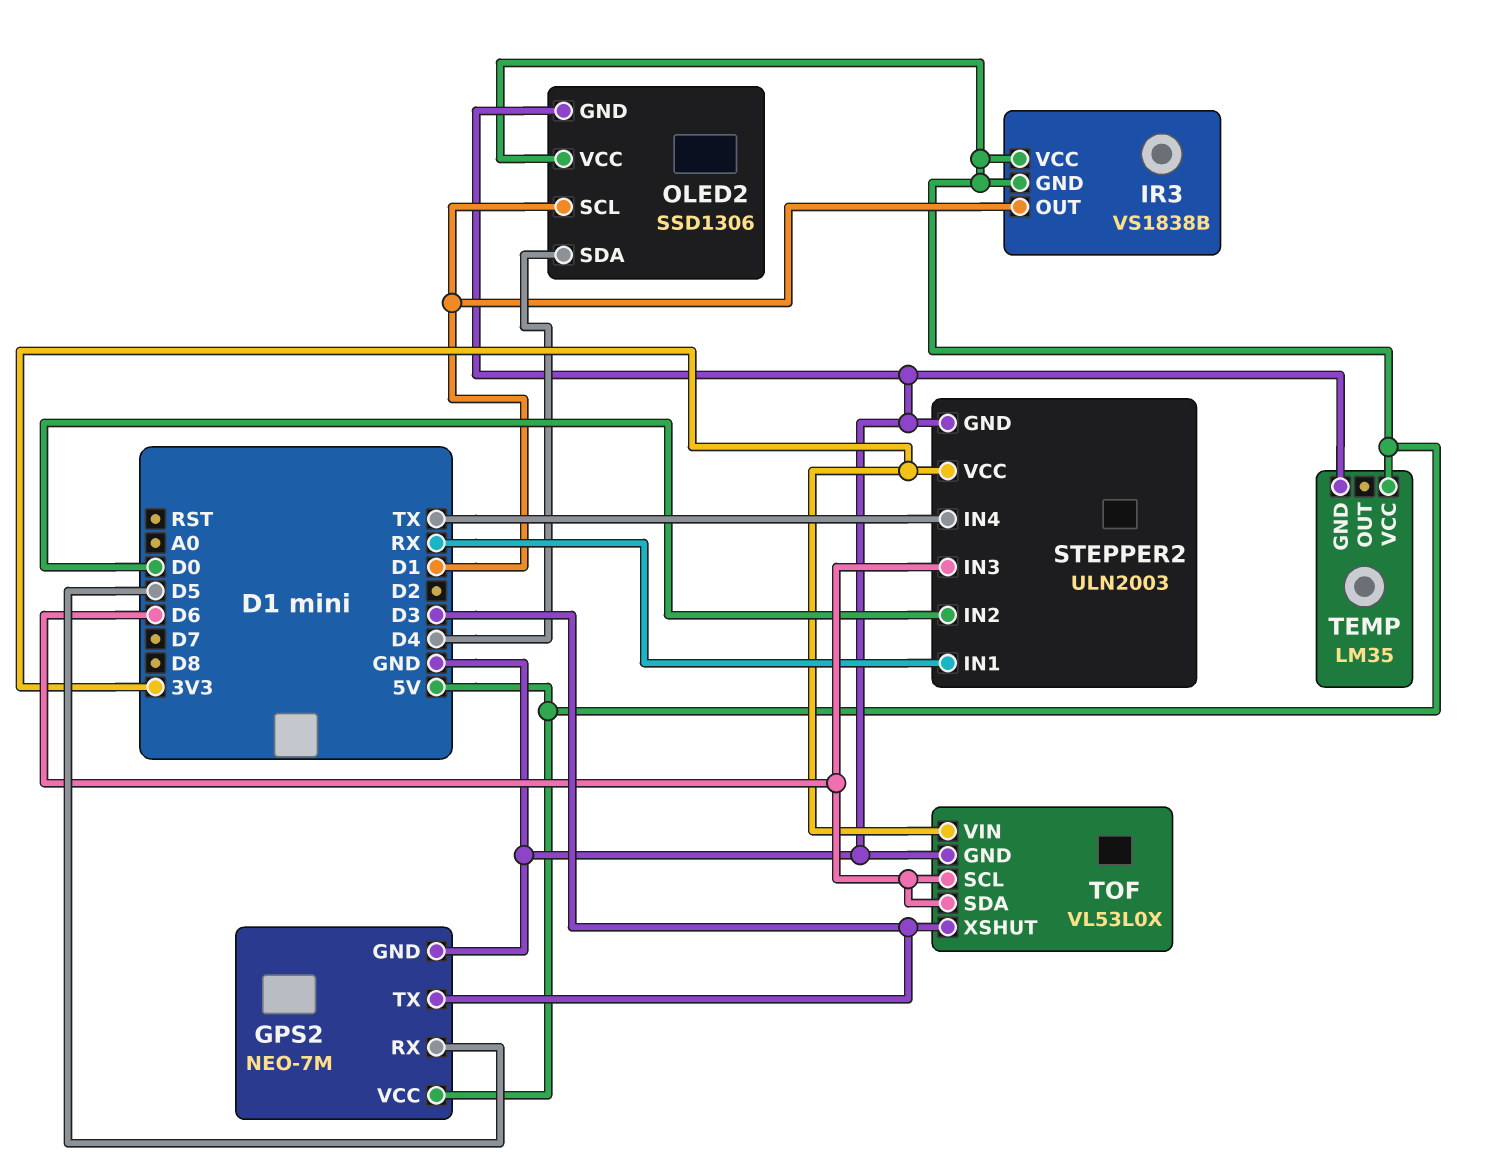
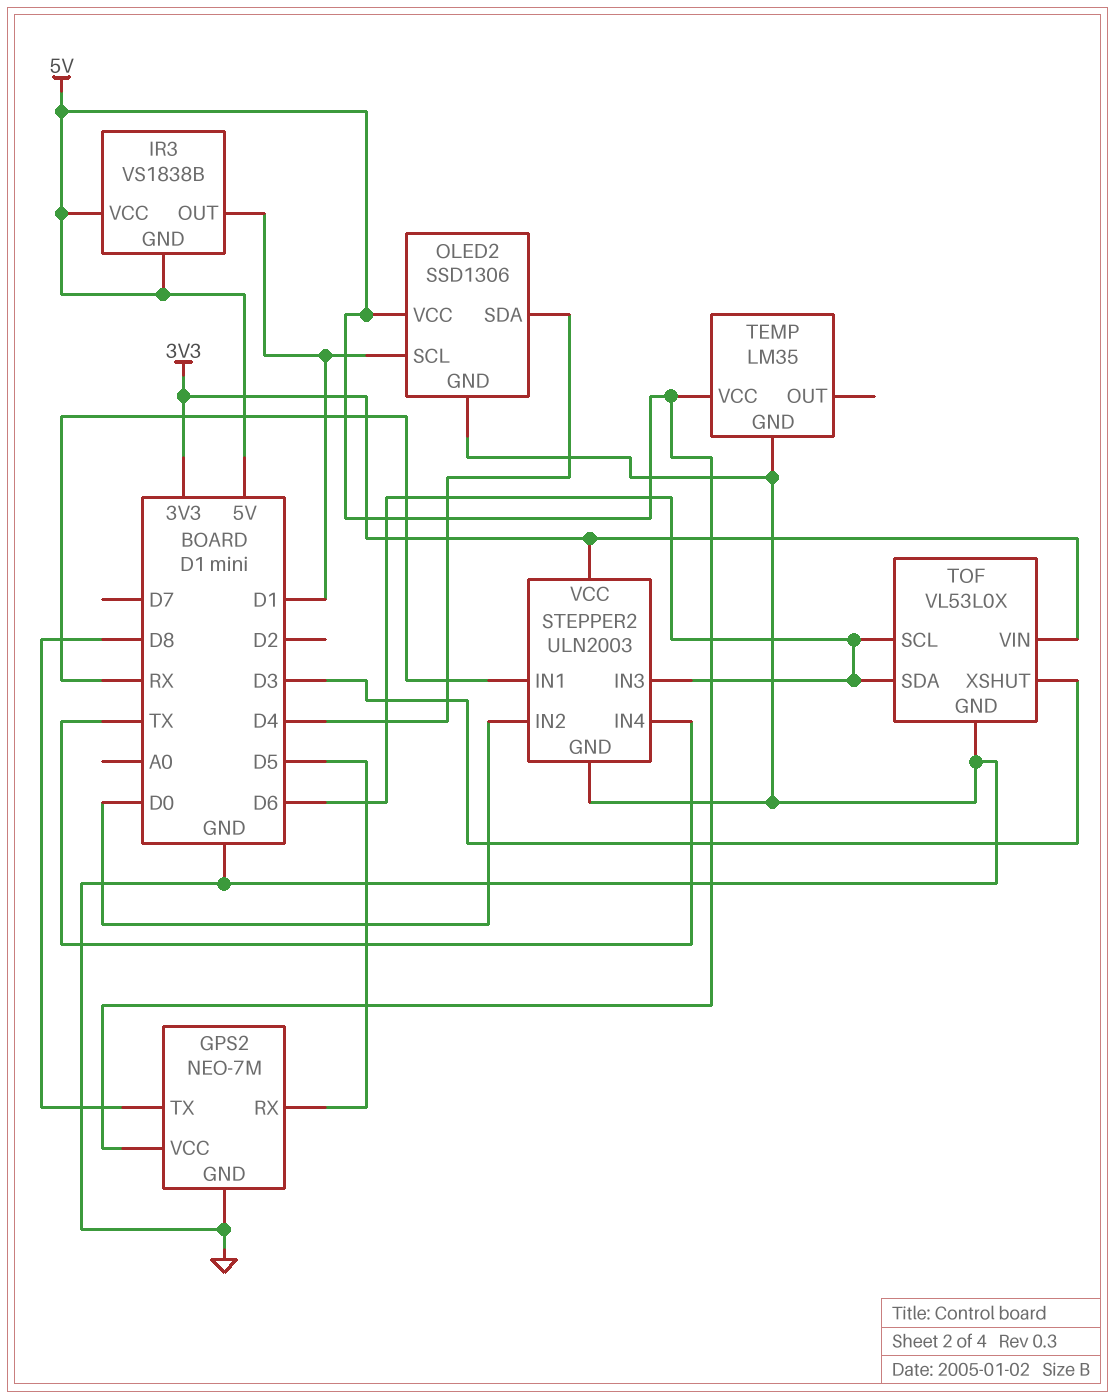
GPS2 pin TX: D3 -> D8

